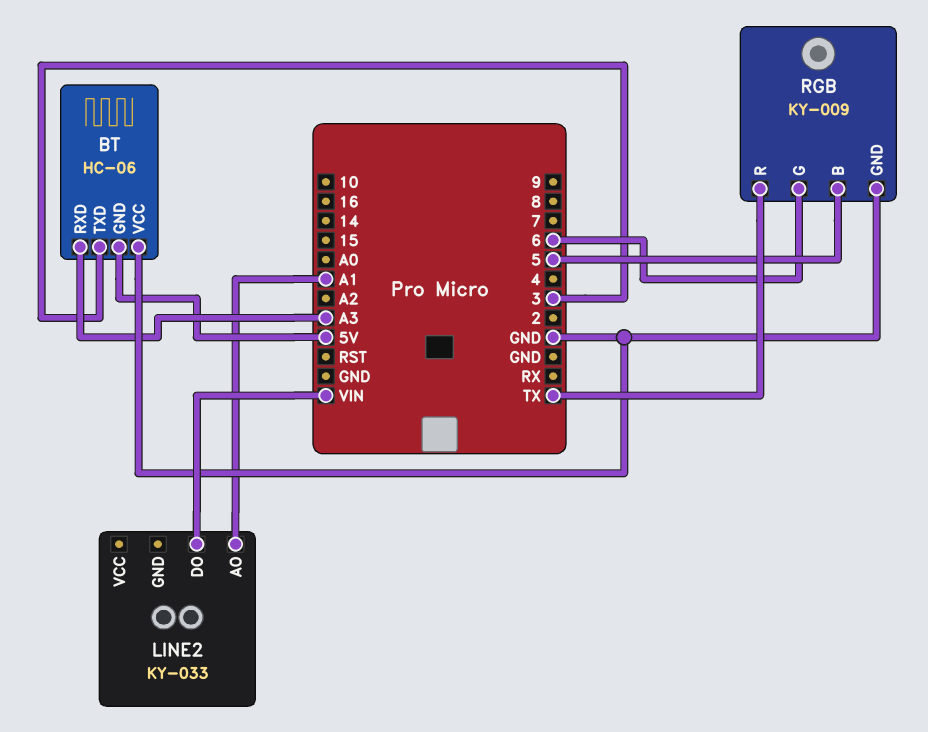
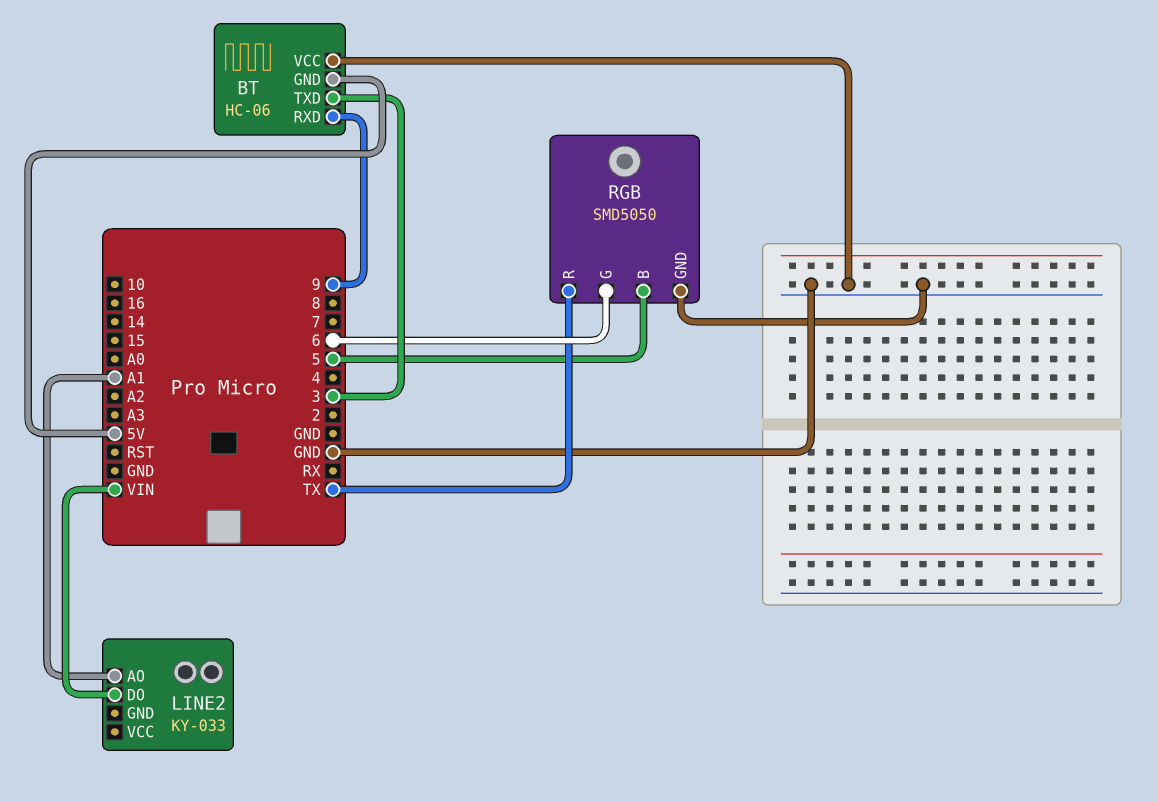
BT pin RXD: A3 -> 9
RGB: KY-009 -> SMD5050

